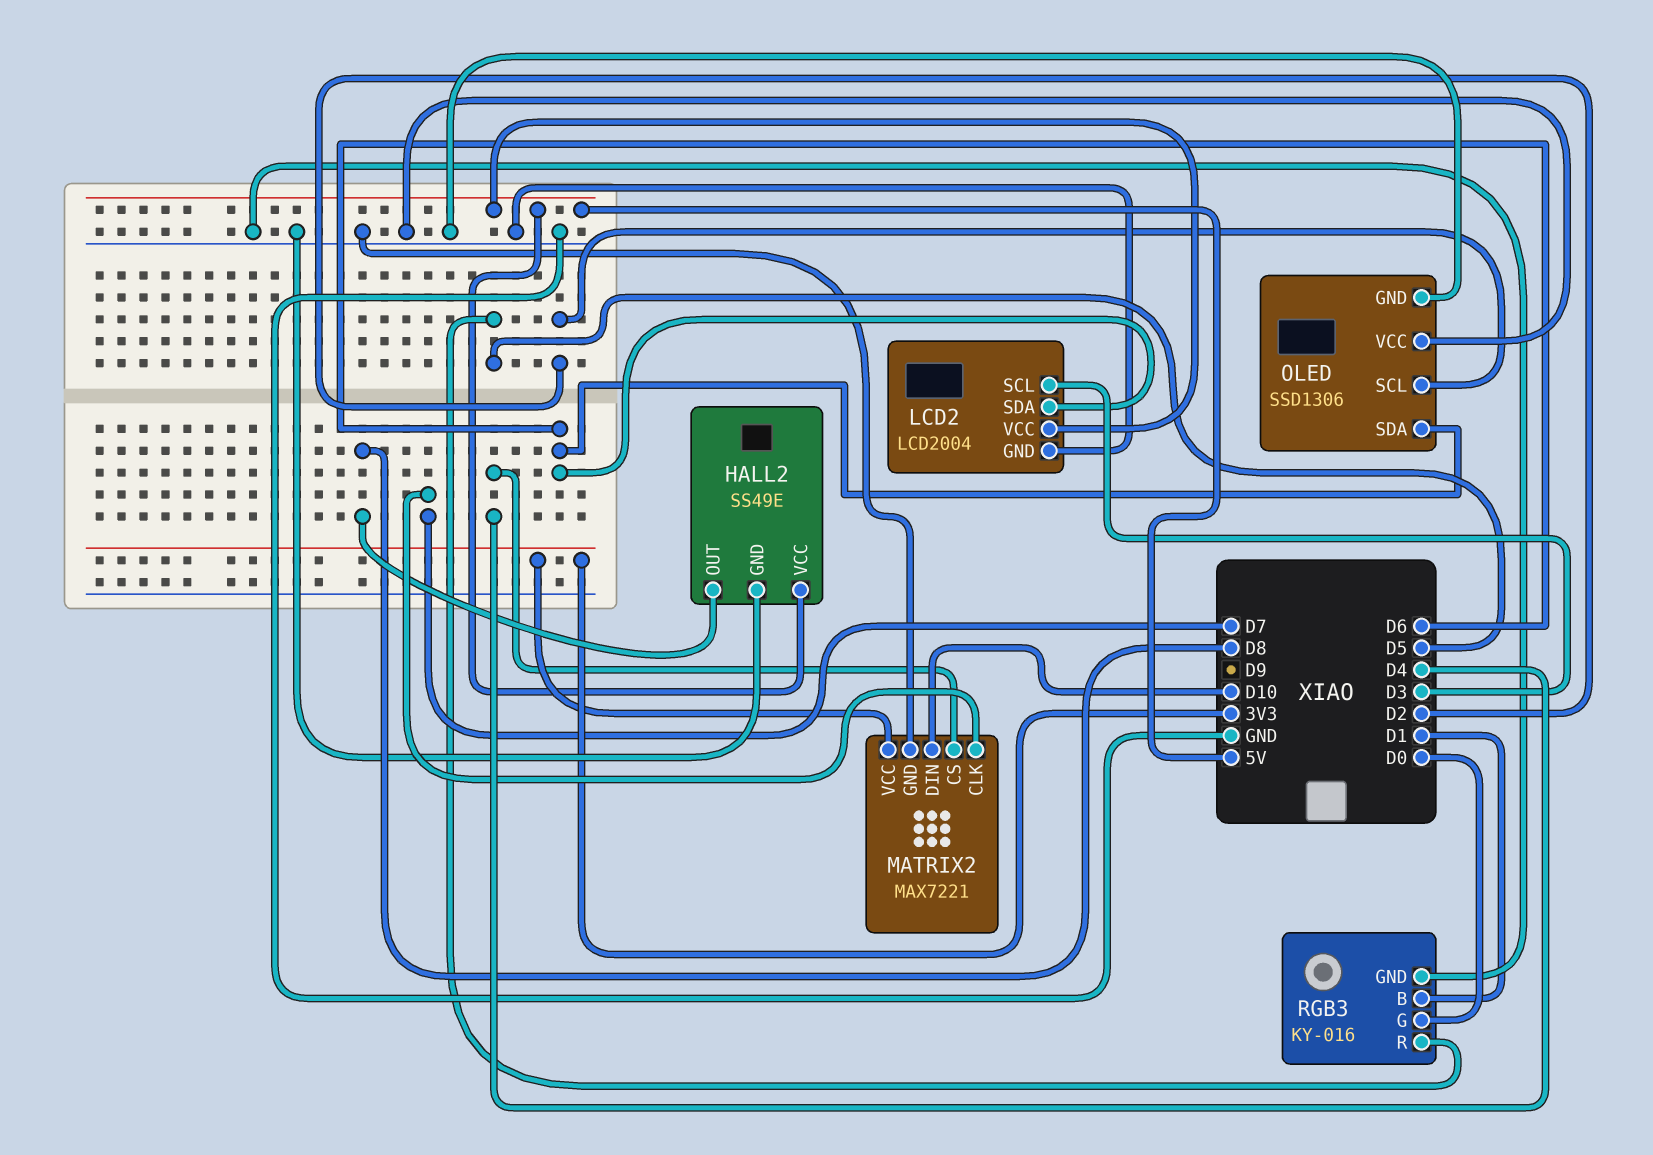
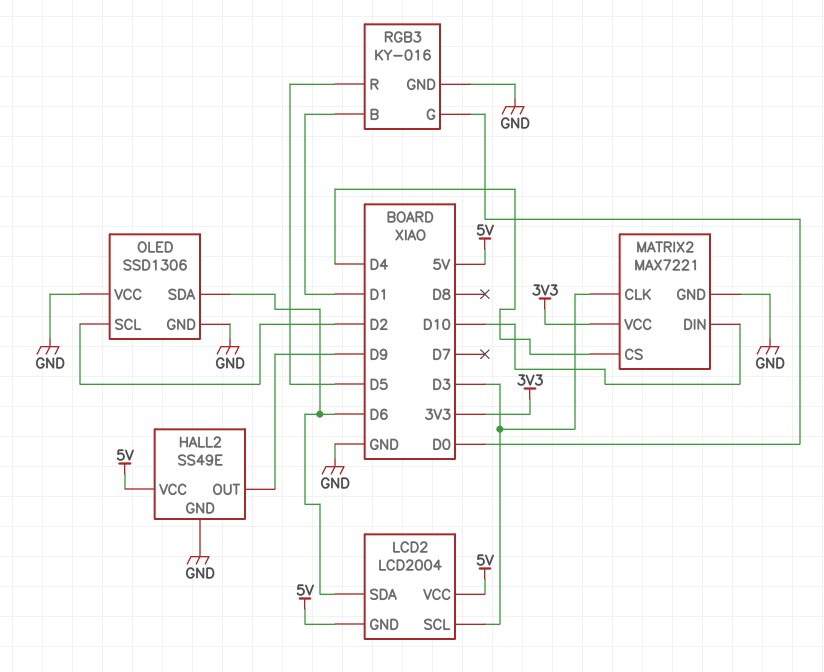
HALL2 pin OUT: D8 -> D9
LCD2 pin GND: GND -> 5V
MATRIX2 pin CLK: D7 -> D3

